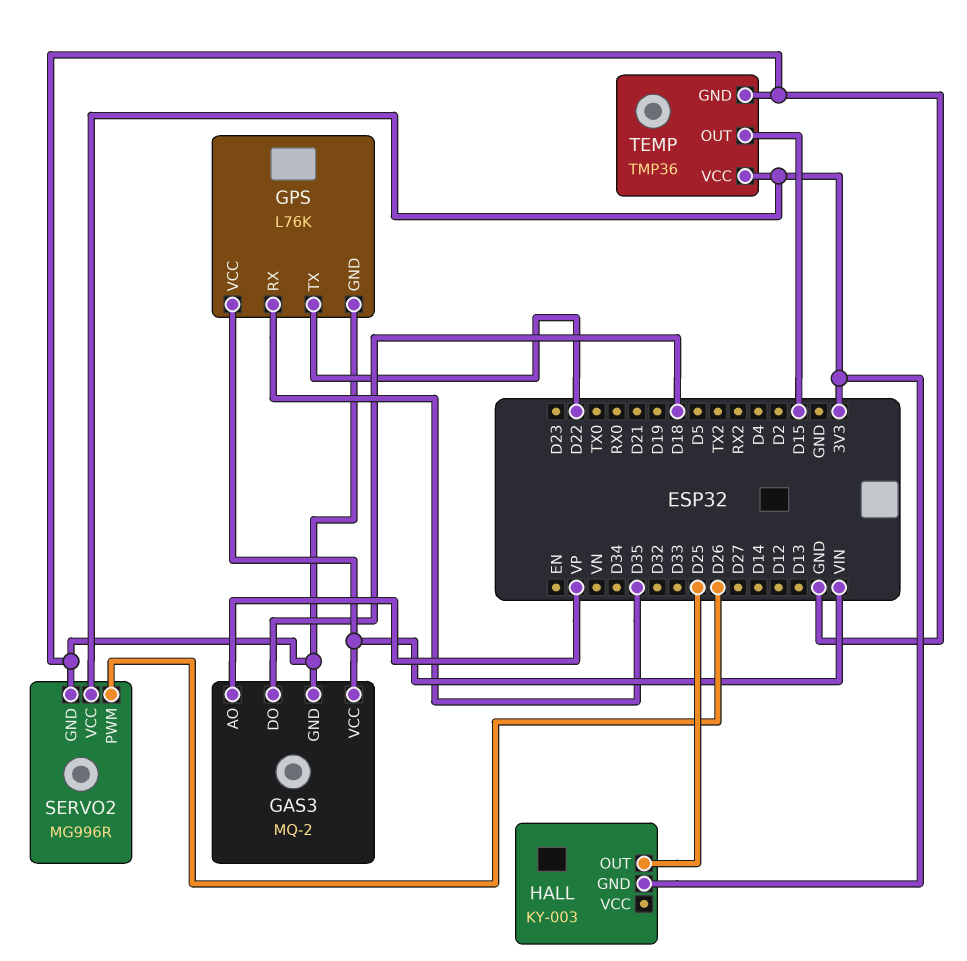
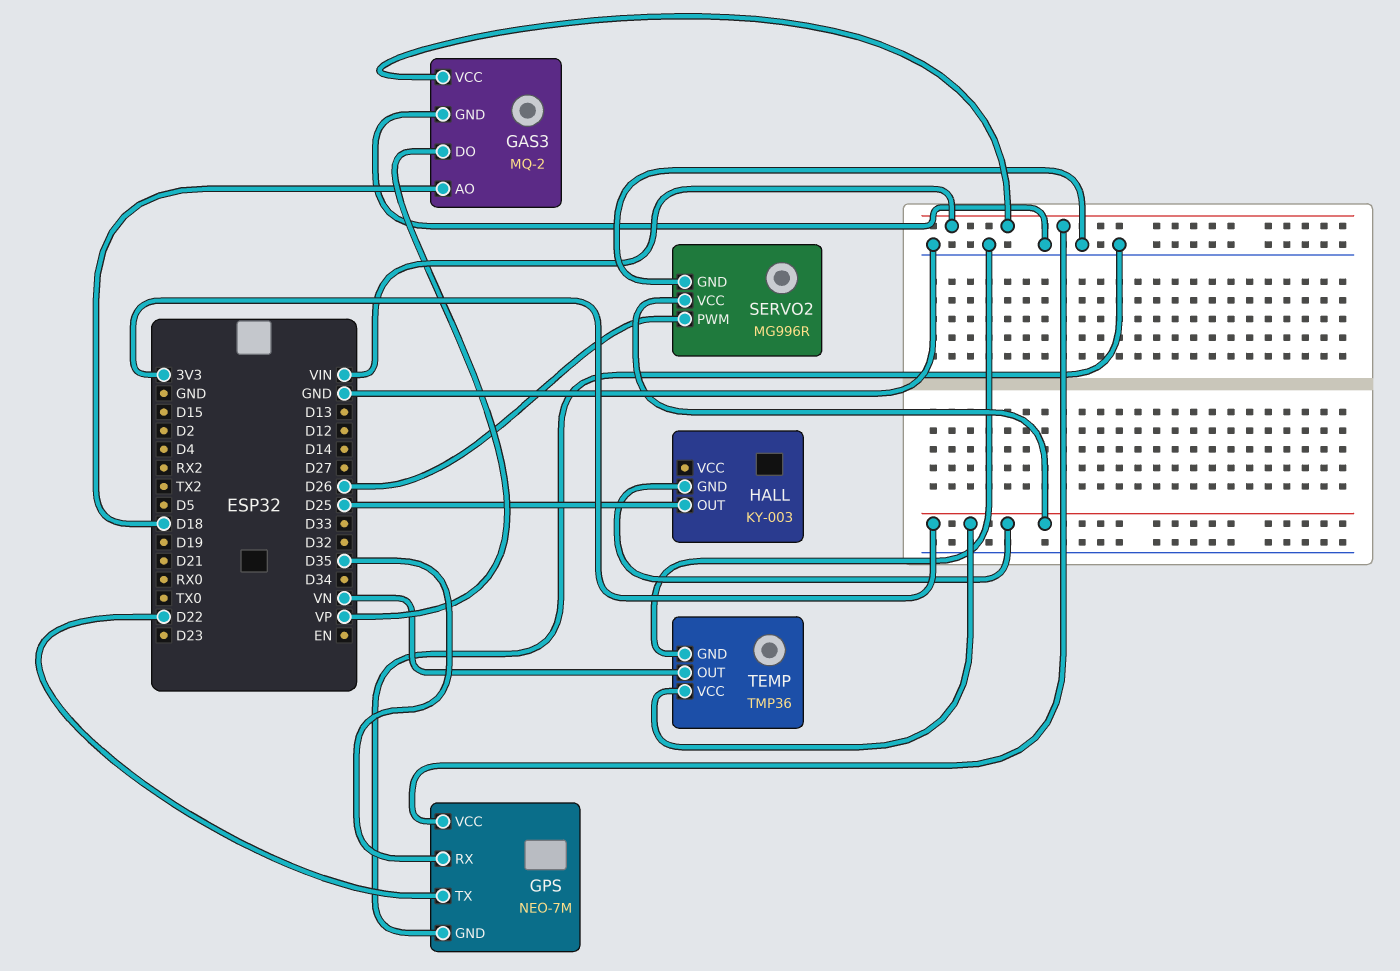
GAS3 pin AO: VP -> D18
GAS3 pin DO: D18 -> VP
GPS: L76K -> NEO-7M
TEMP pin OUT: D15 -> VN

